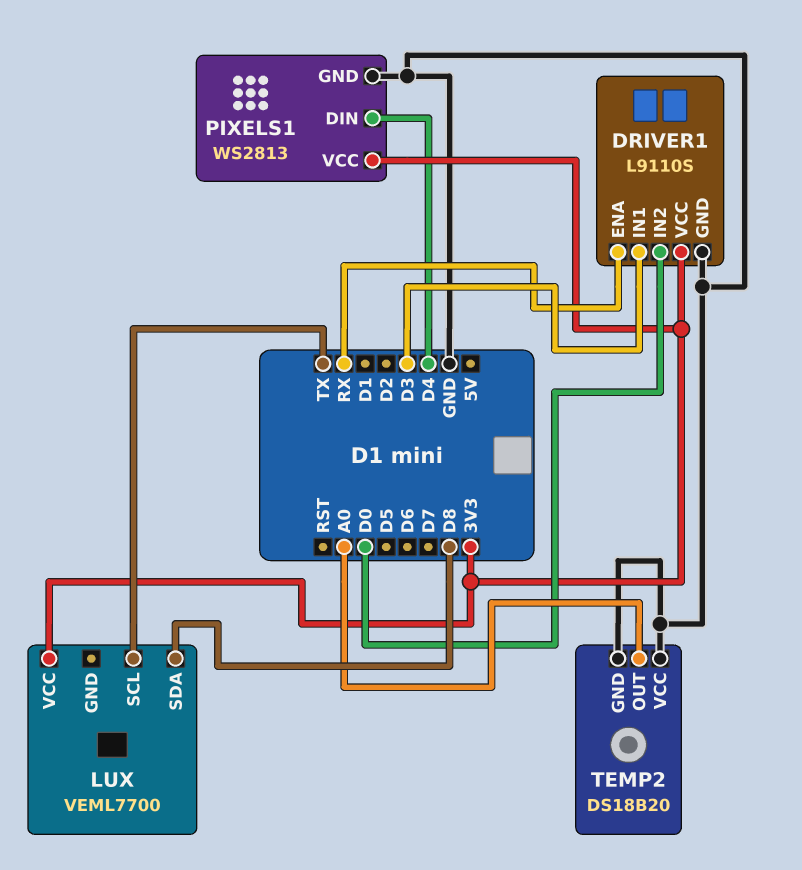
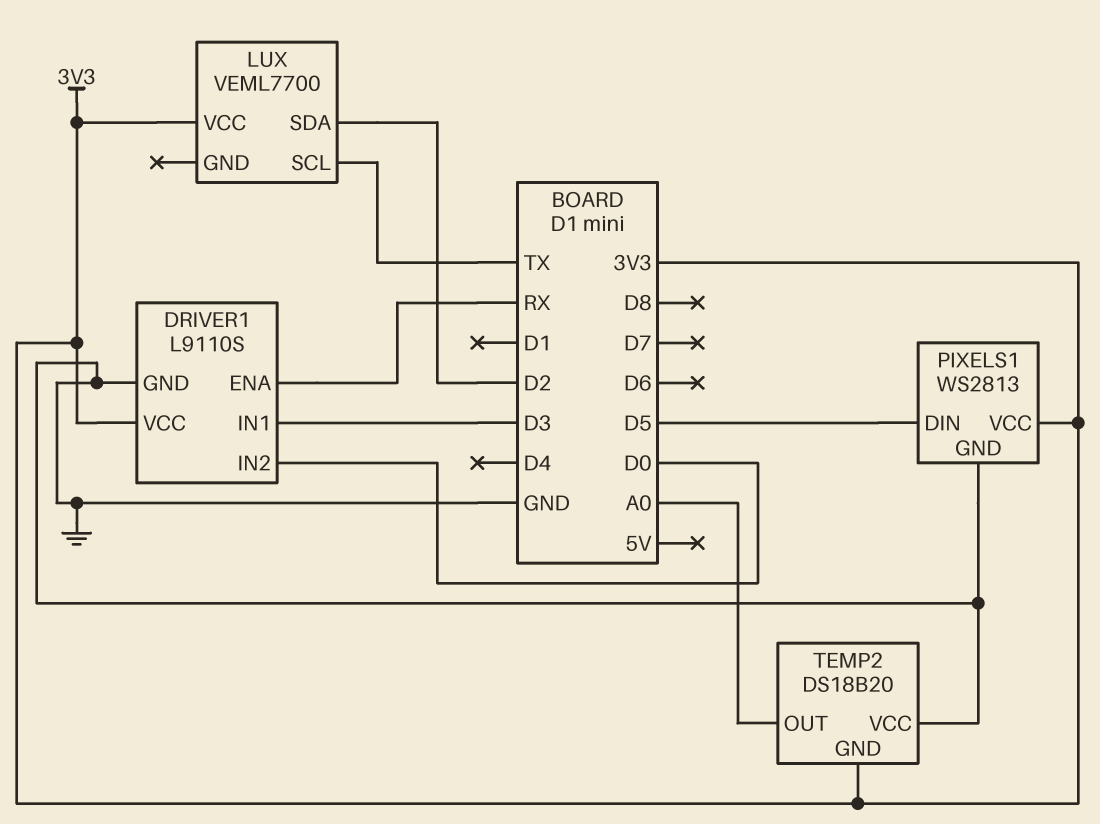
LUX pin SDA: D8 -> D2
PIXELS1 pin DIN: D4 -> D5
TEMP2 pin GND: GND -> 3V3

